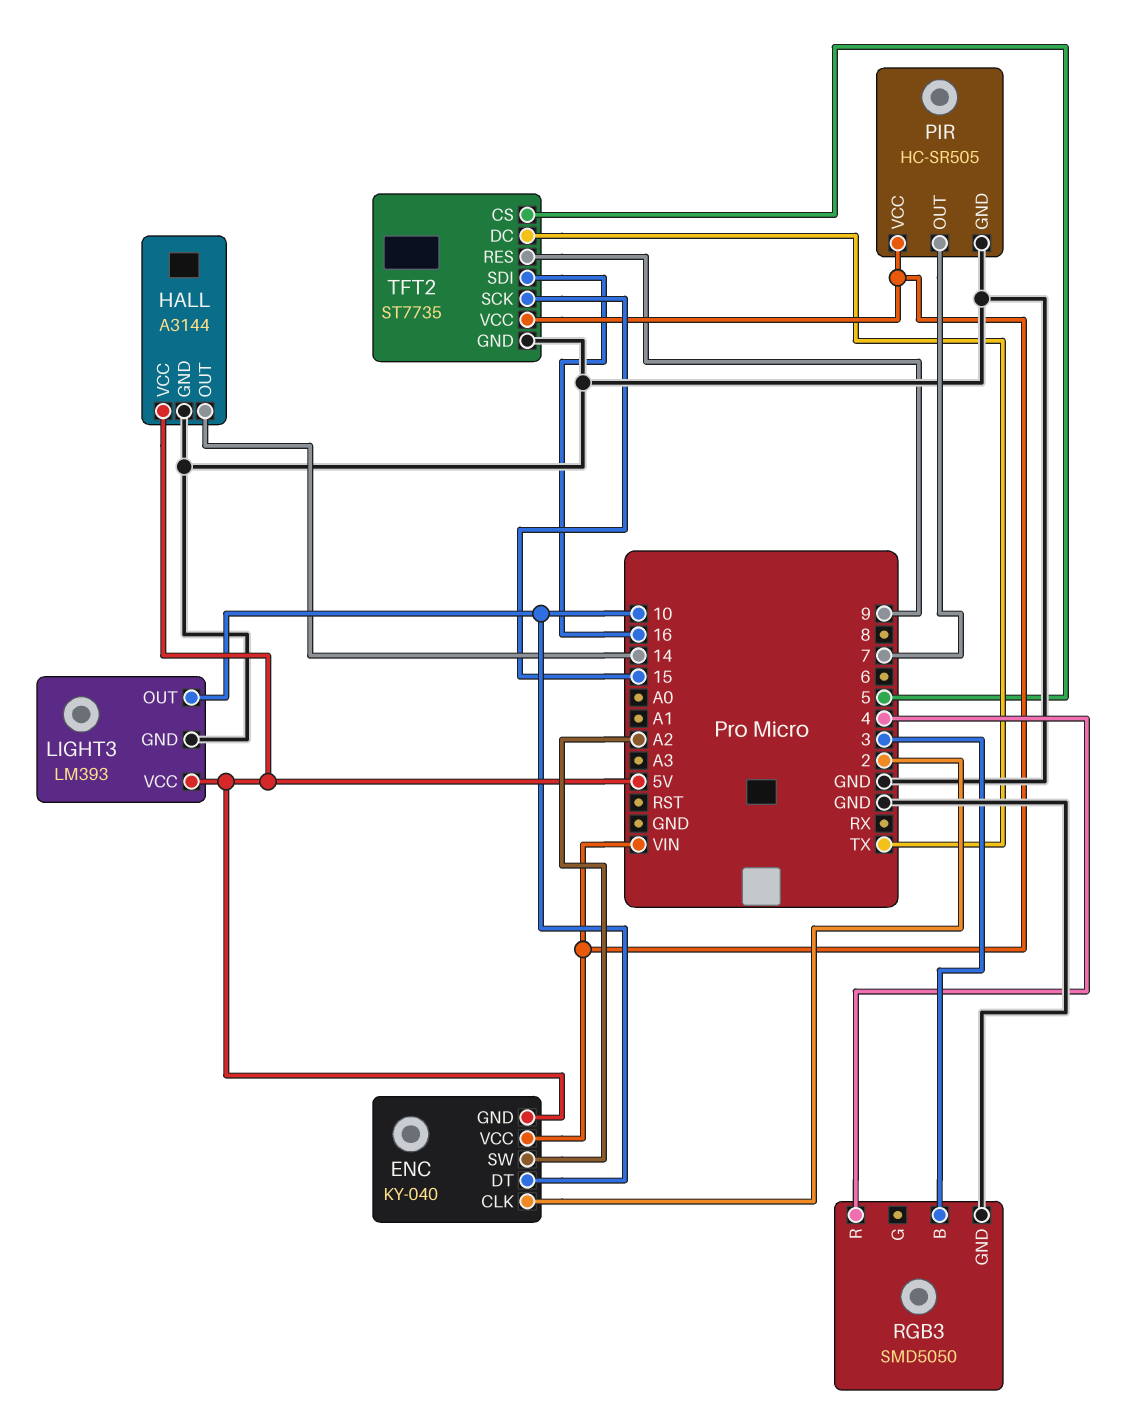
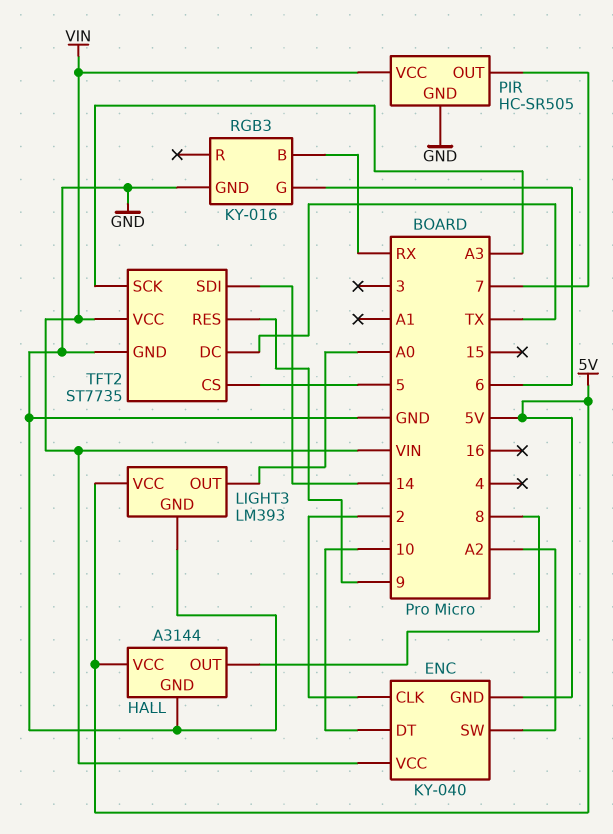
HALL pin OUT: 14 -> 8
LIGHT3 pin OUT: 10 -> A0
RGB3: SMD5050 -> KY-016
RGB3 pin B: 3 -> RX
RGB3 pin G: none -> 6
RGB3 pin R: 4 -> none
TFT2 pin SCK: 15 -> A3
TFT2 pin SDI: 16 -> 14

